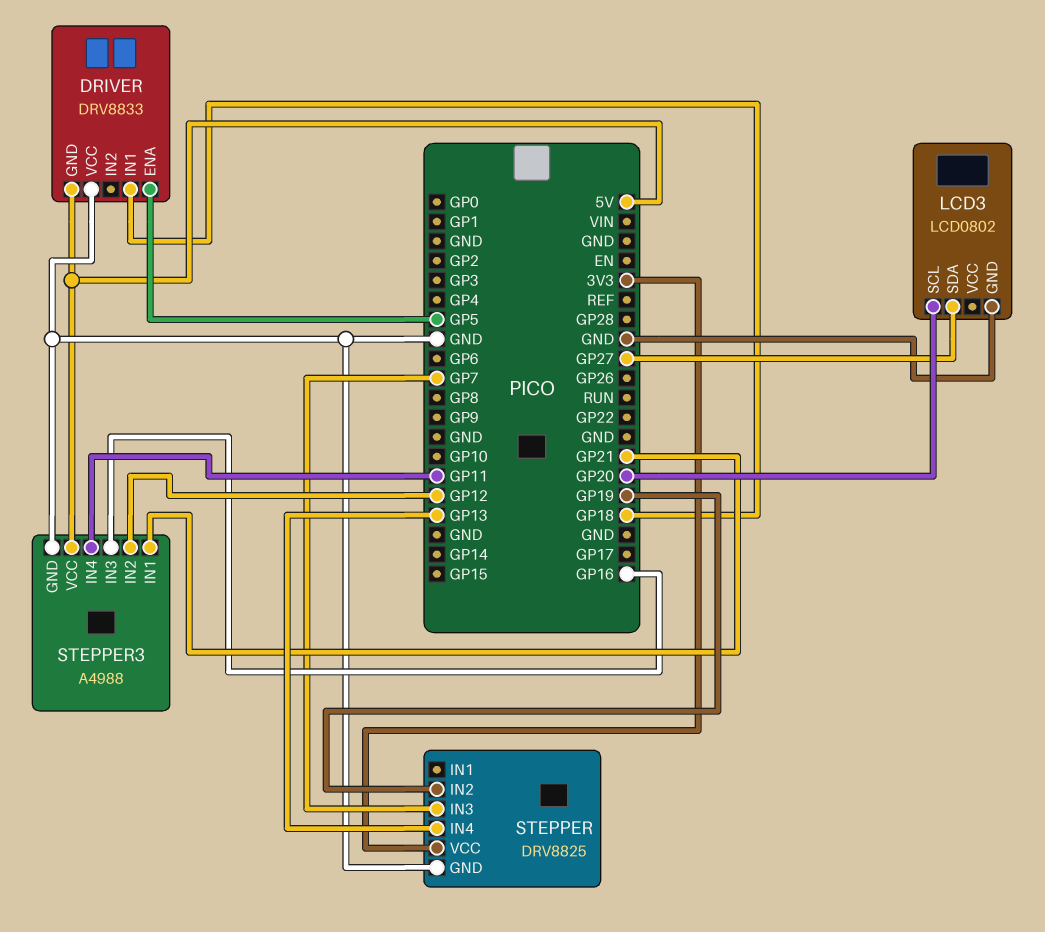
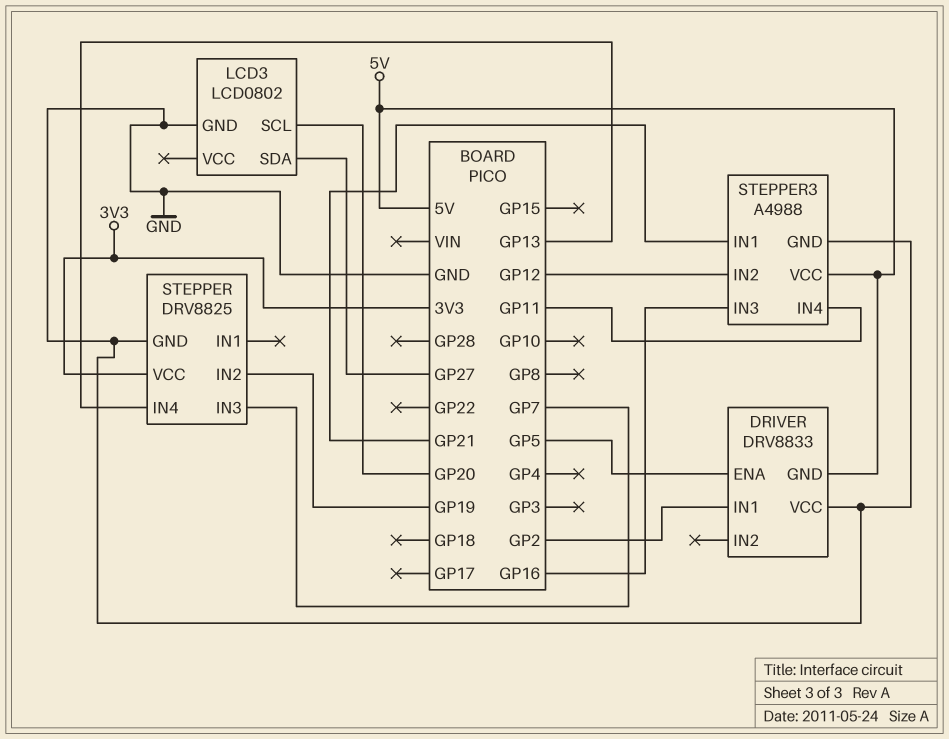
DRIVER pin IN1: GP18 -> GP2

